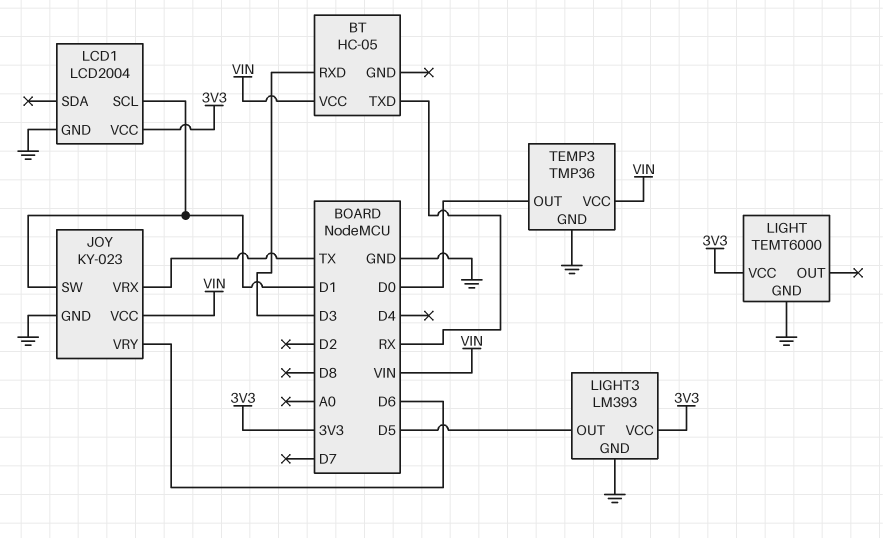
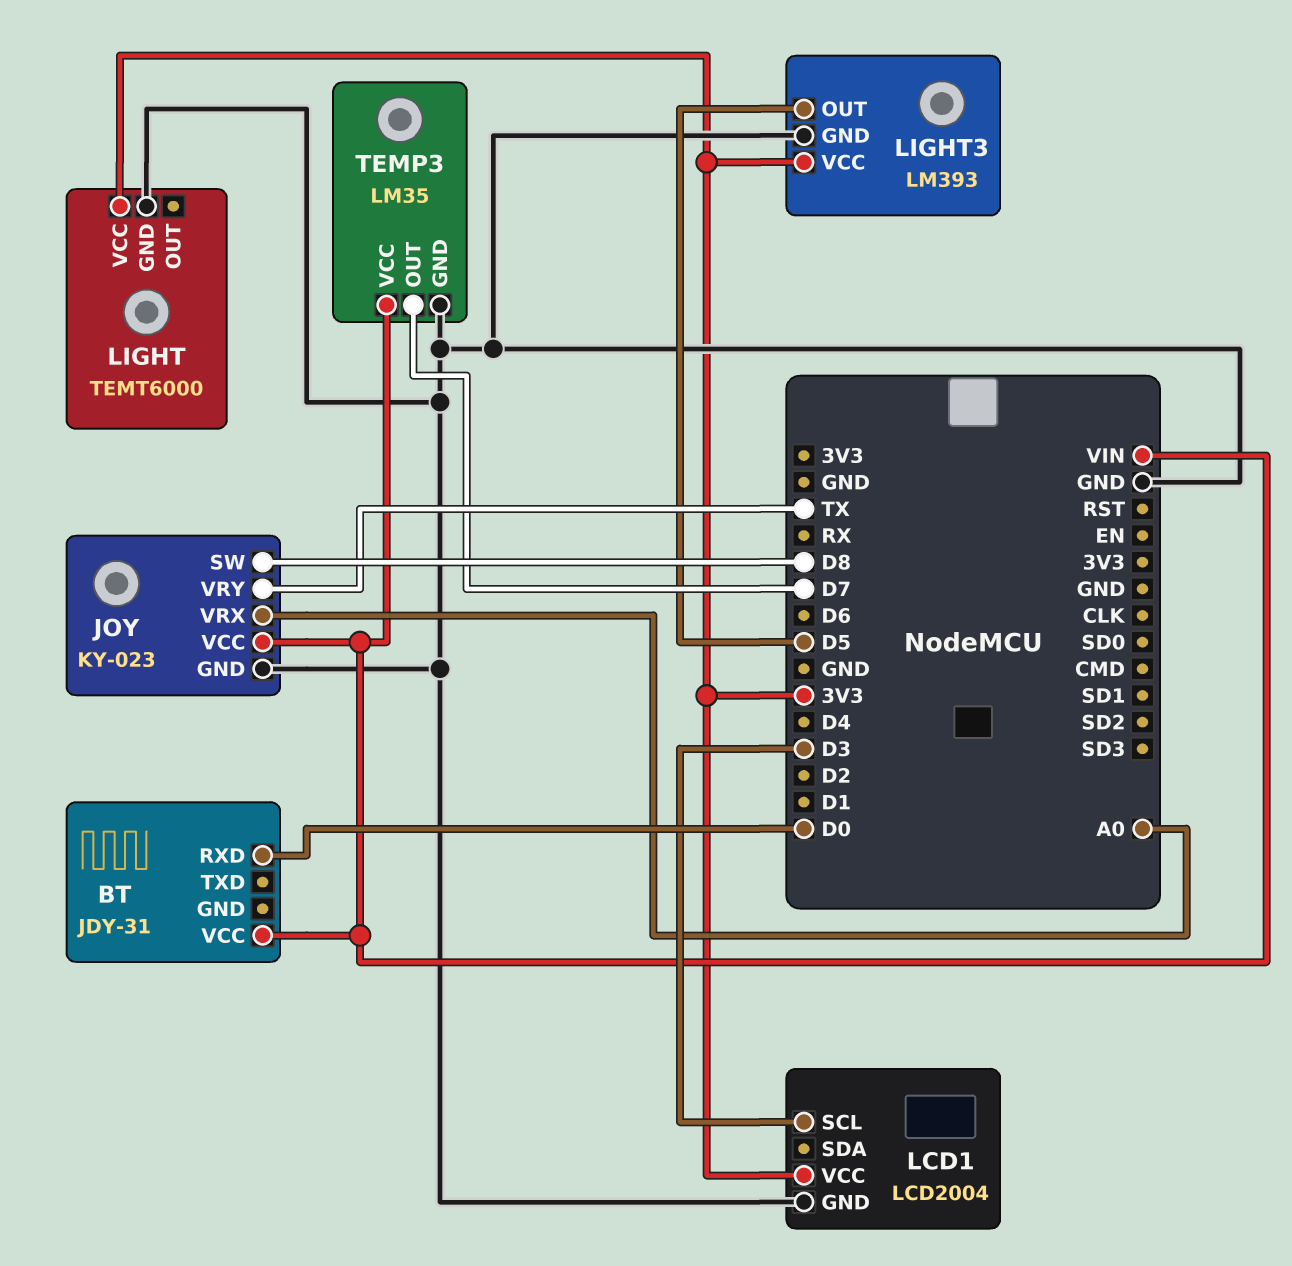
BT: HC-05 -> JDY-31
BT pin RXD: D3 -> D0
BT pin TXD: RX -> none
JOY pin SW: D1 -> D8
JOY pin VRX: TX -> A0
JOY pin VRY: D6 -> TX
LCD1 pin SCL: D1 -> D3
TEMP3: TMP36 -> LM35
TEMP3 pin OUT: D0 -> D7

